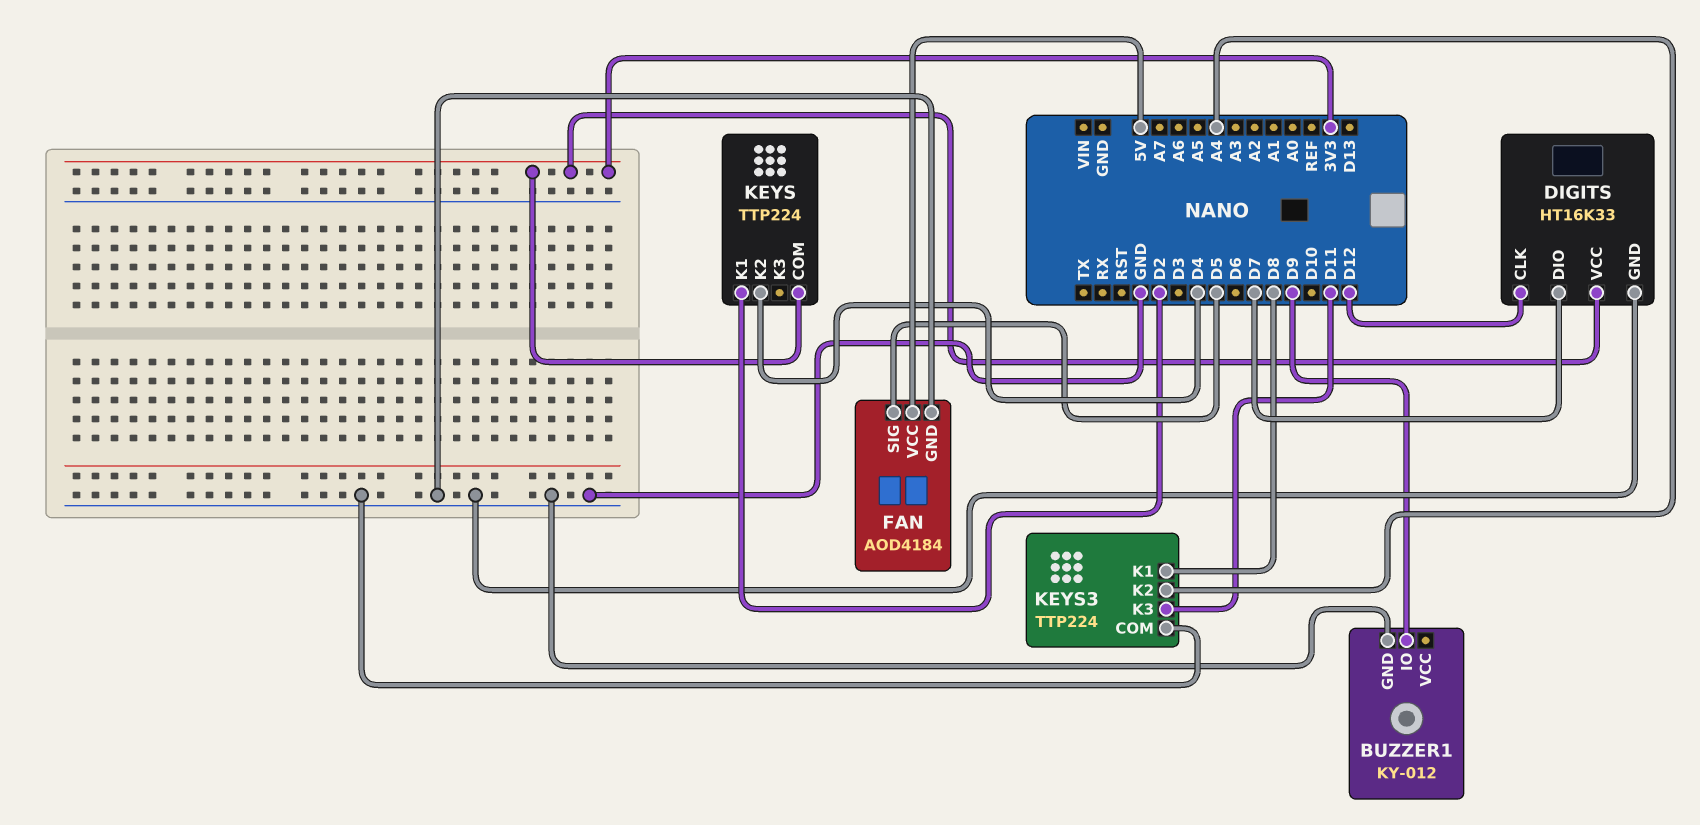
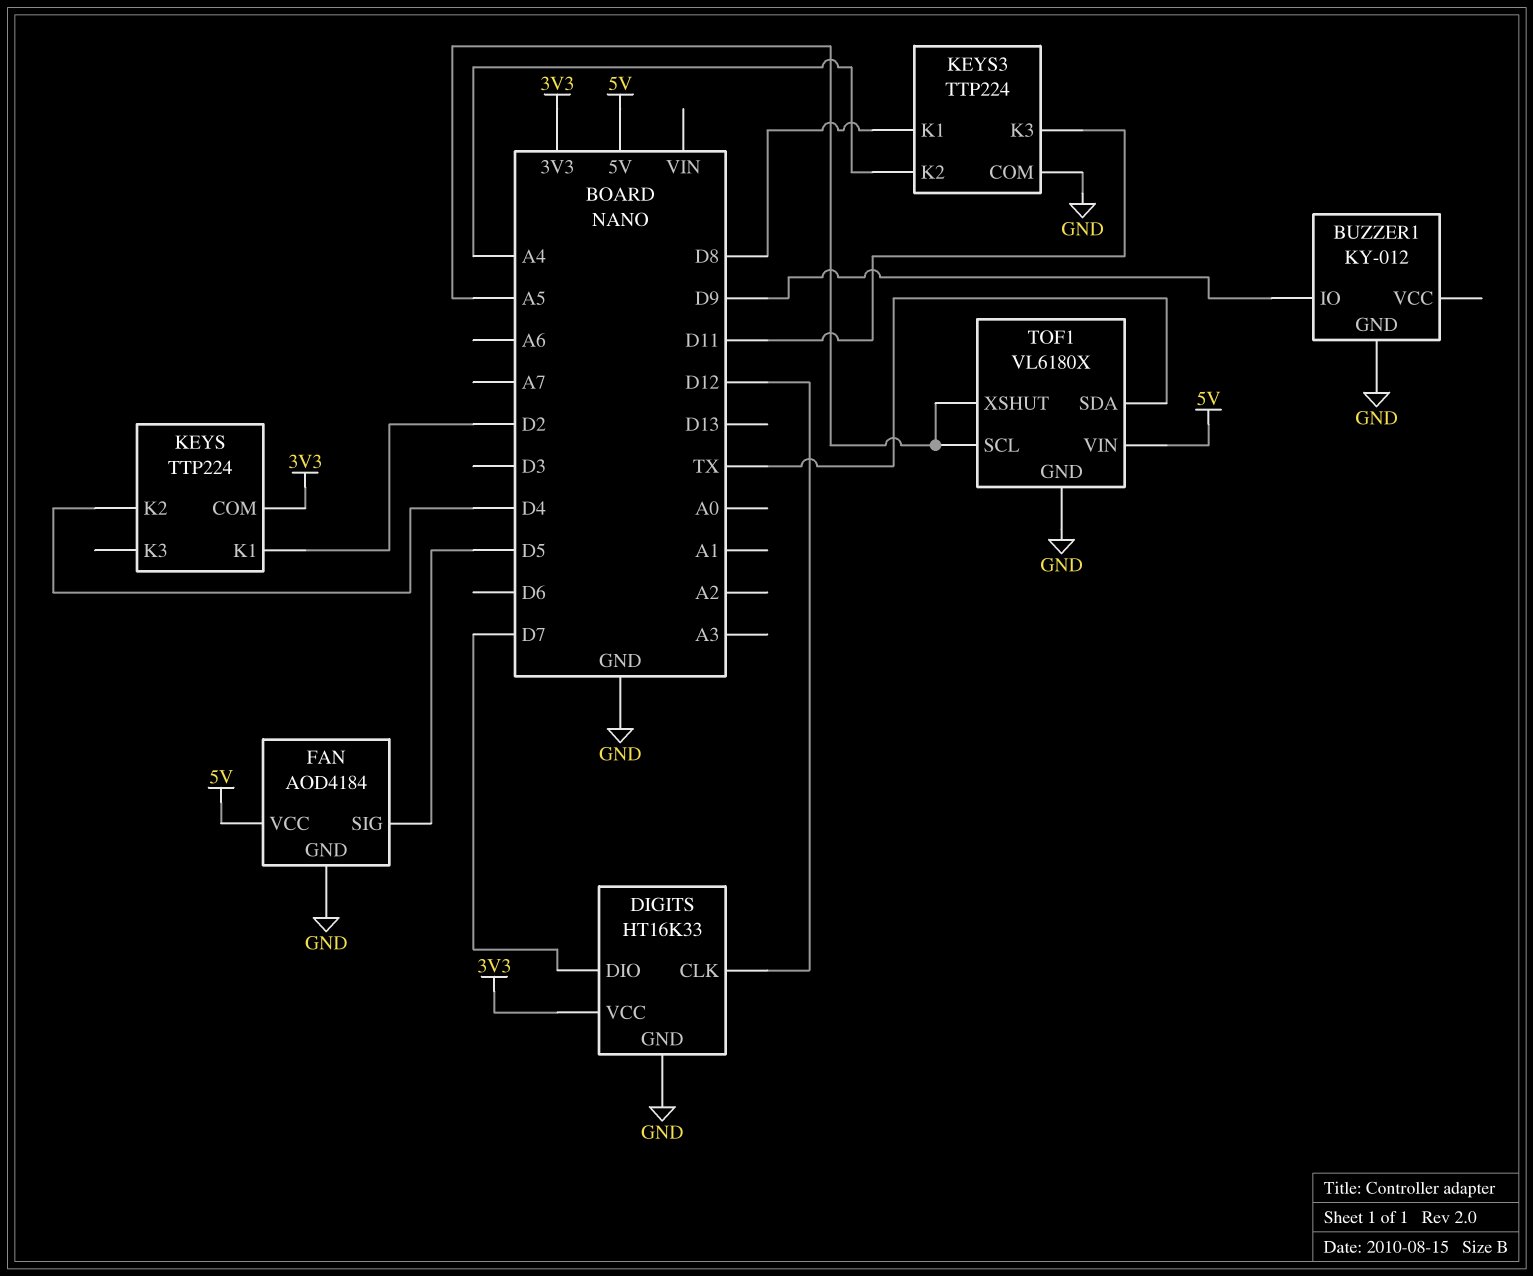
TOF1: none -> VL6180X
TOF1 pin GND: none -> GND
TOF1 pin SCL: none -> A5
TOF1 pin SDA: none -> TX
TOF1 pin VIN: none -> 5V
TOF1 pin XSHUT: none -> A5

